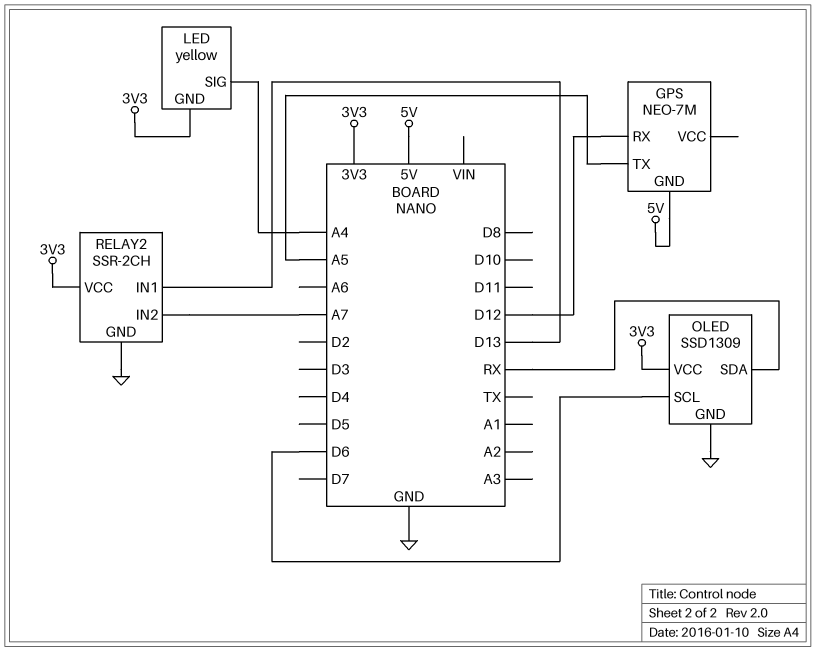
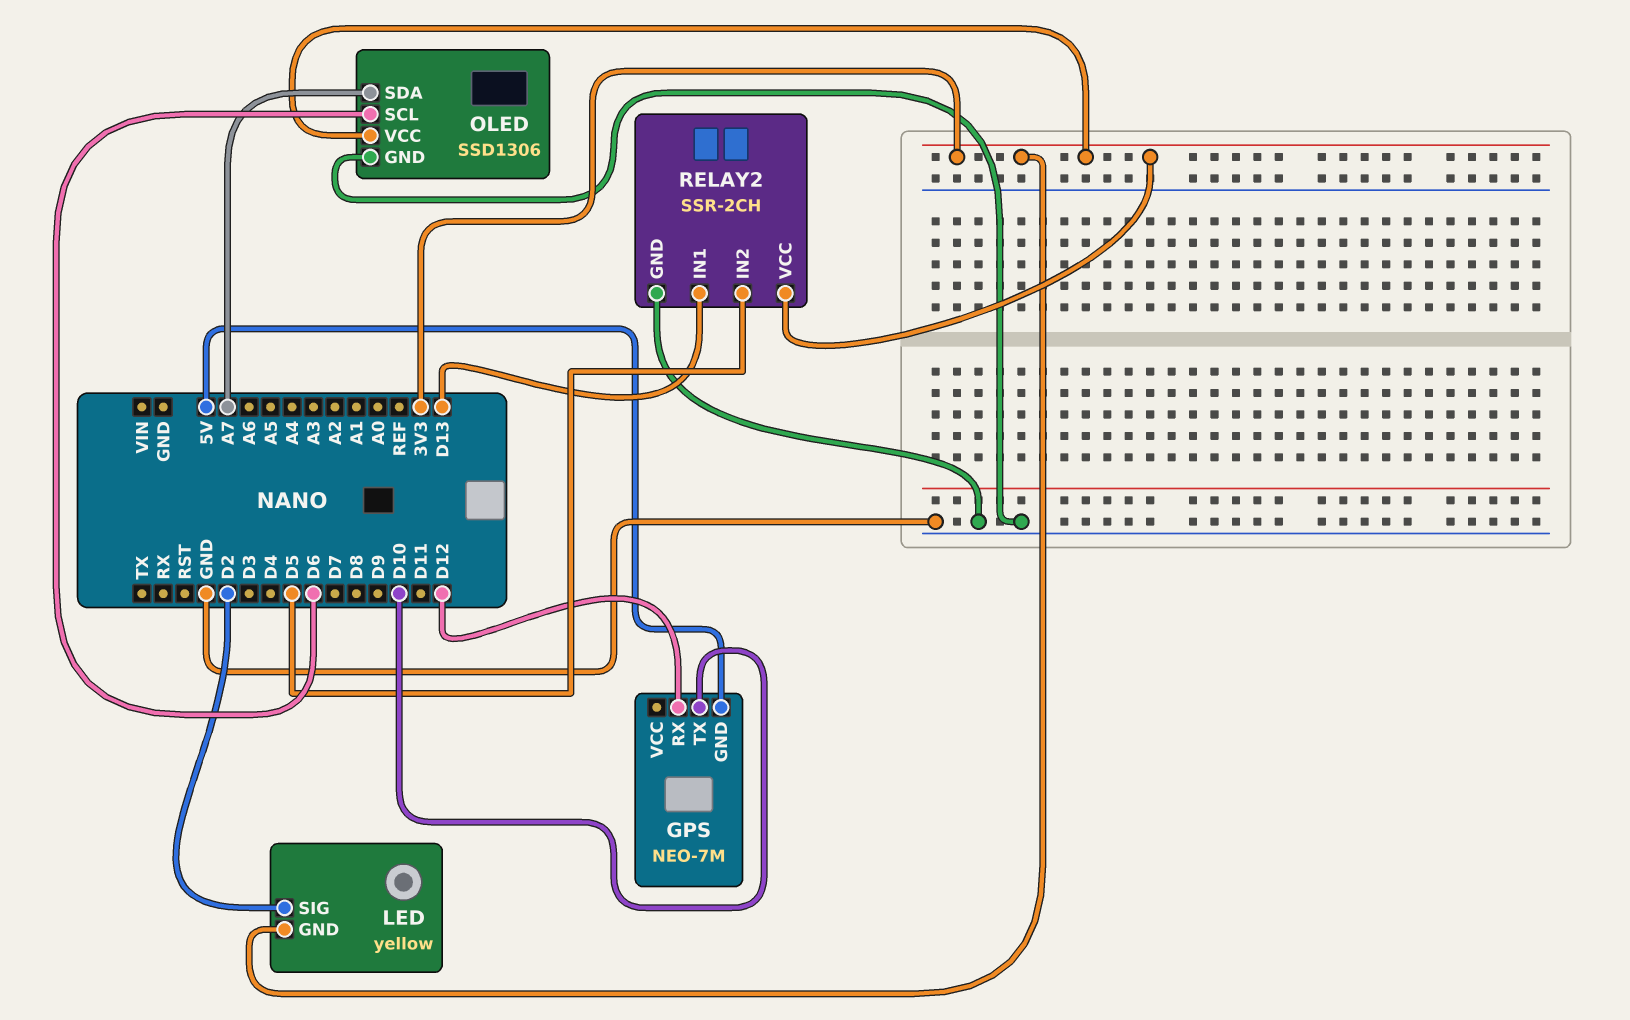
GPS pin TX: A5 -> D10
LED pin SIG: A4 -> D2
OLED: SSD1309 -> SSD1306
OLED pin SDA: RX -> A7
RELAY2 pin IN2: A7 -> D5

